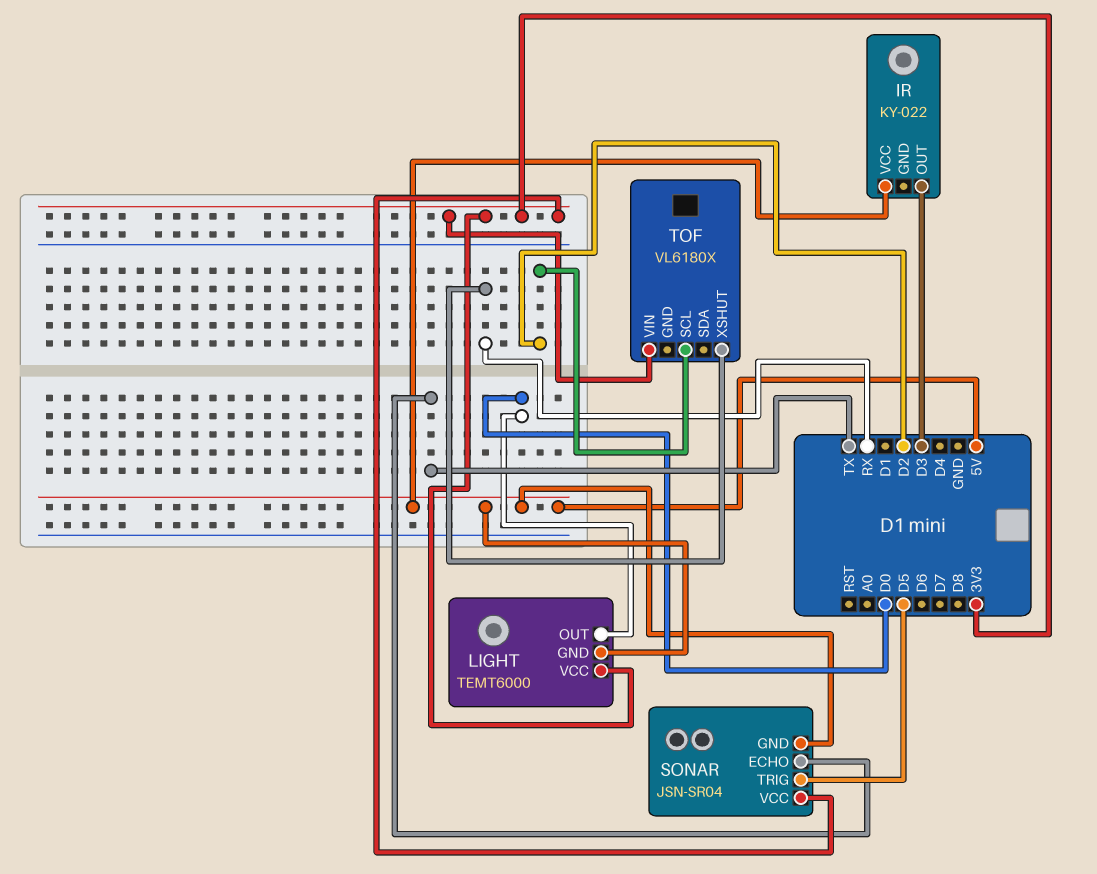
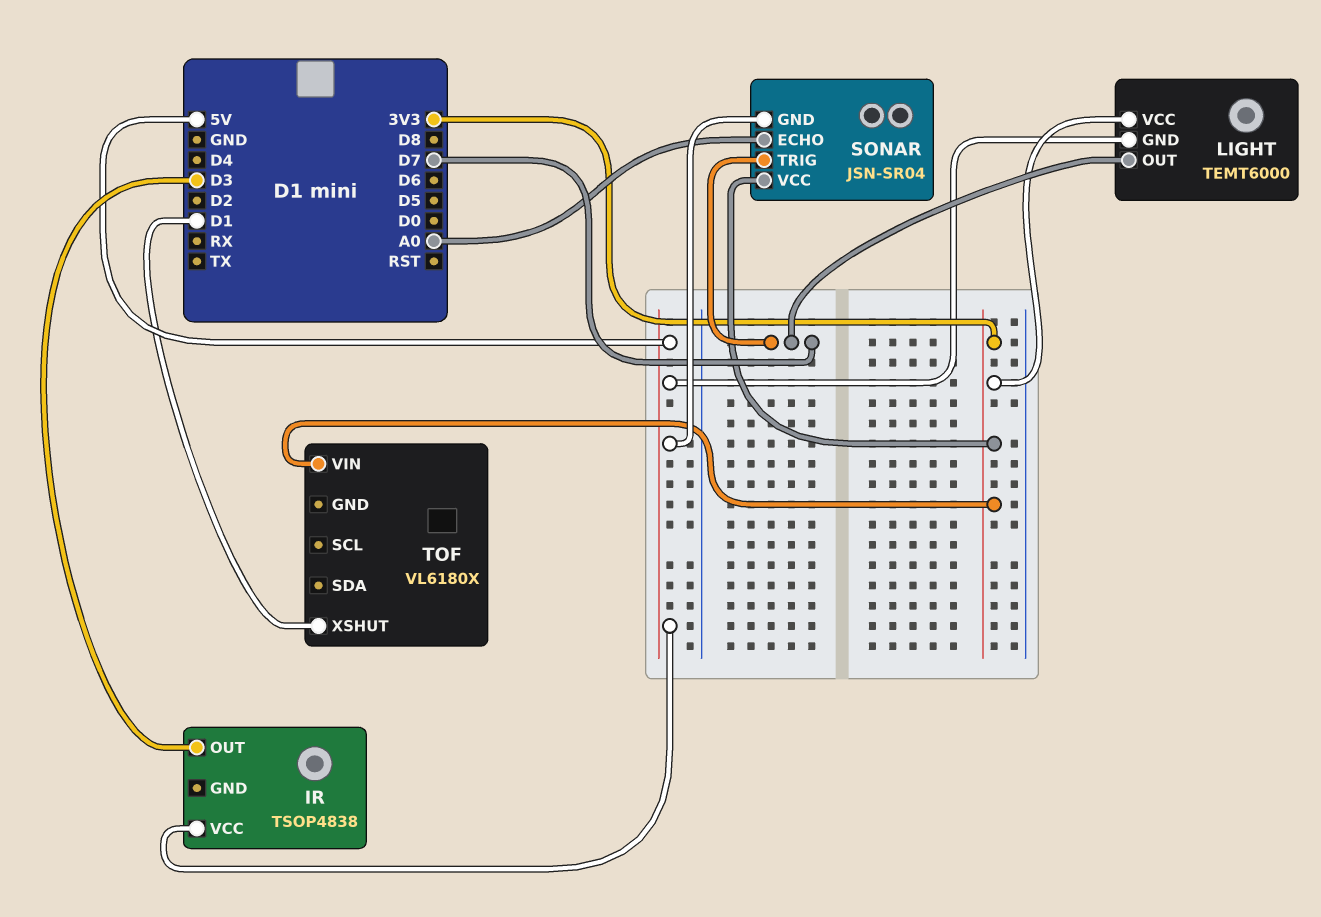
IR: KY-022 -> TSOP4838
LIGHT pin OUT: D0 -> D7
SONAR pin ECHO: TX -> A0
SONAR pin TRIG: D5 -> D7
TOF pin SCL: D2 -> none
TOF pin XSHUT: RX -> D1

